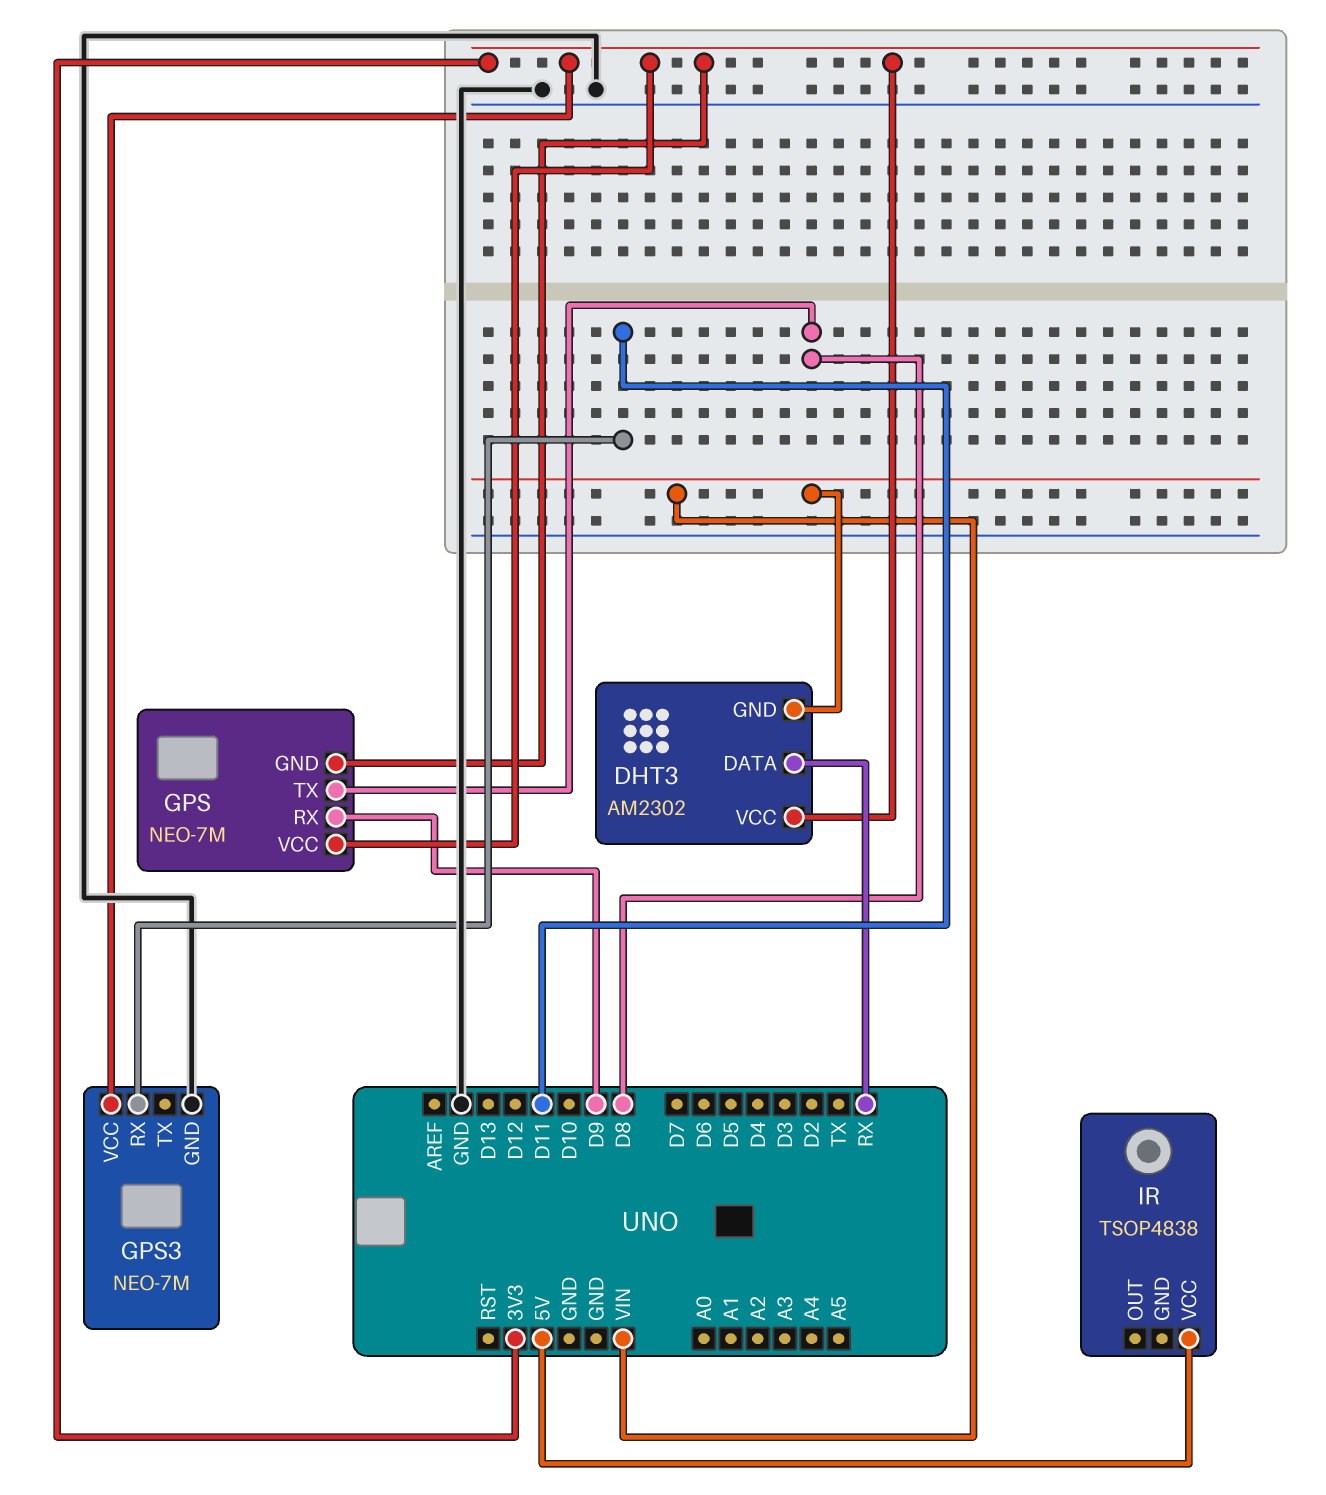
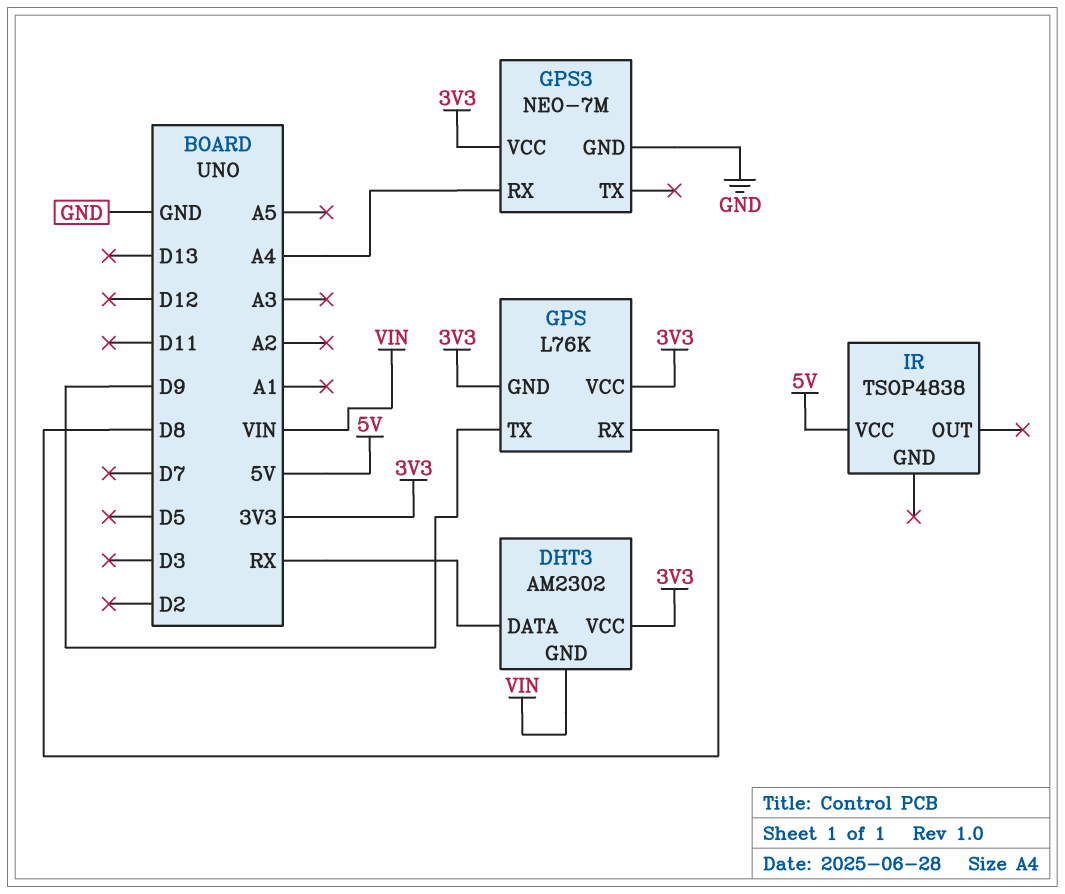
GPS: NEO-7M -> L76K
GPS pin RX: D9 -> D8
GPS pin TX: D8 -> D9
GPS3 pin RX: D11 -> A4

